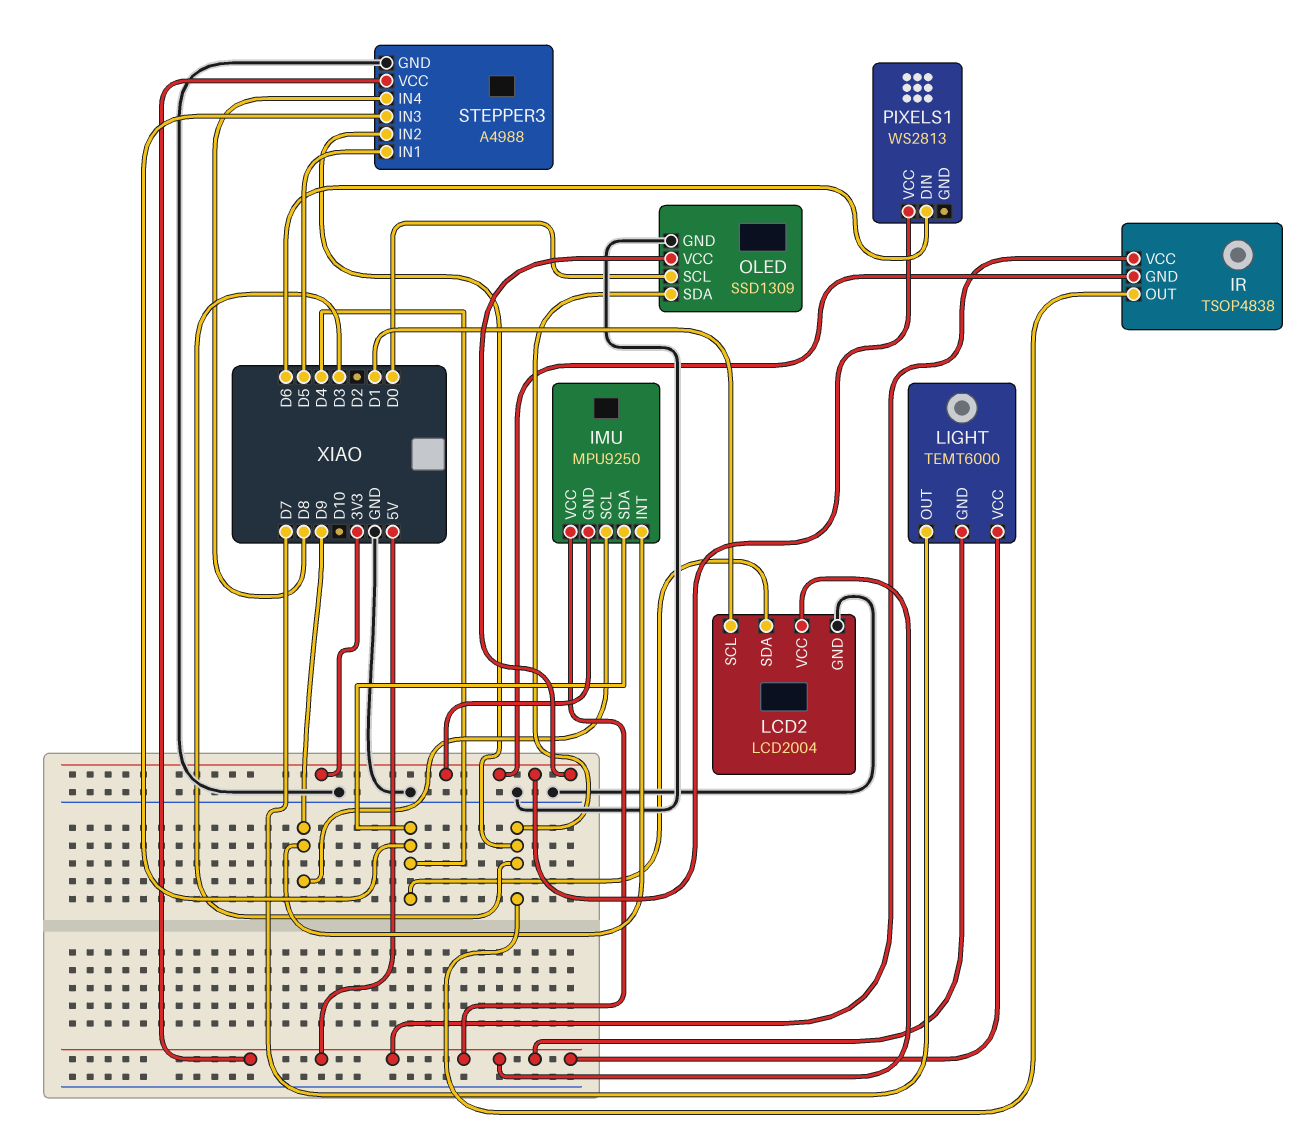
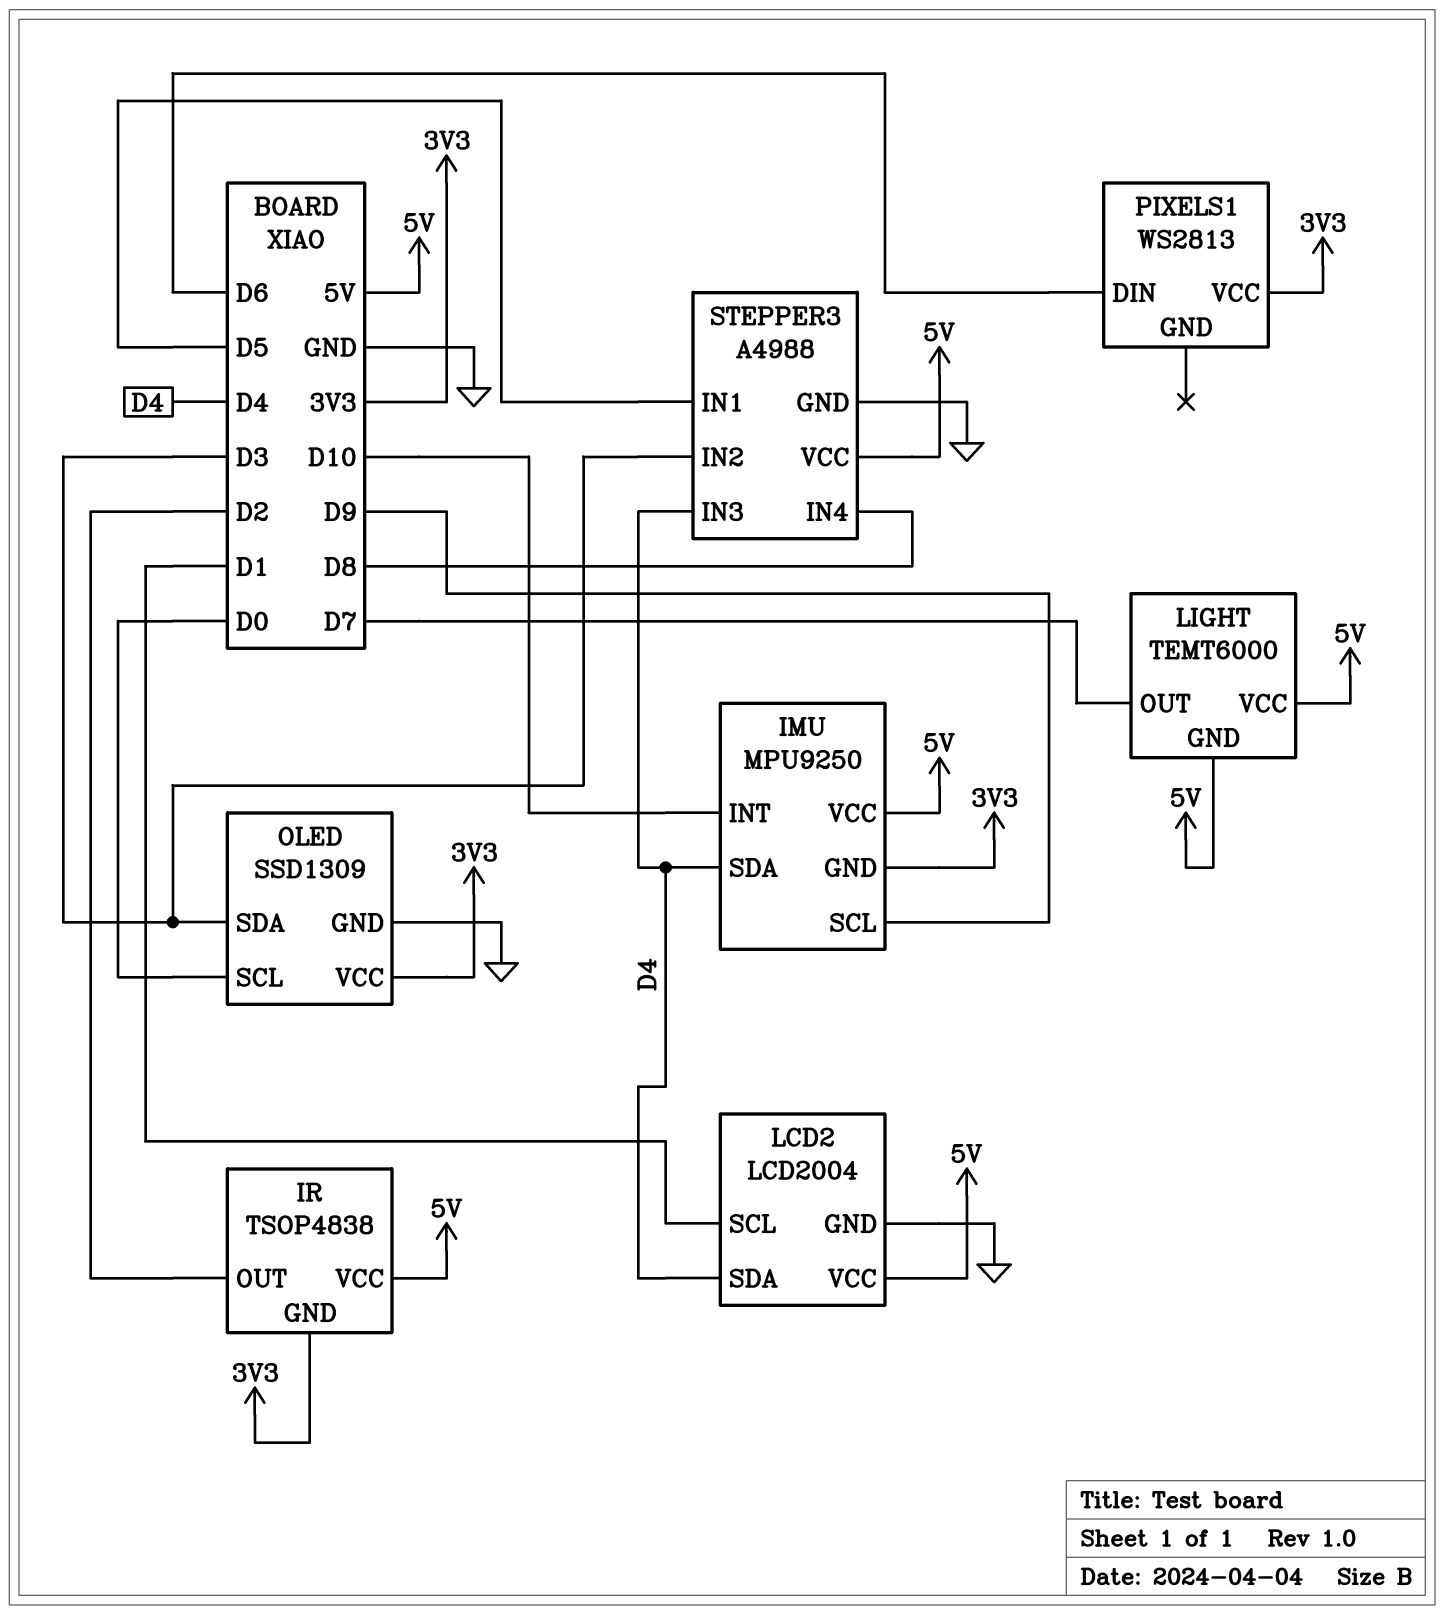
IMU pin INT: D9 -> D10
IR pin OUT: D3 -> D2

